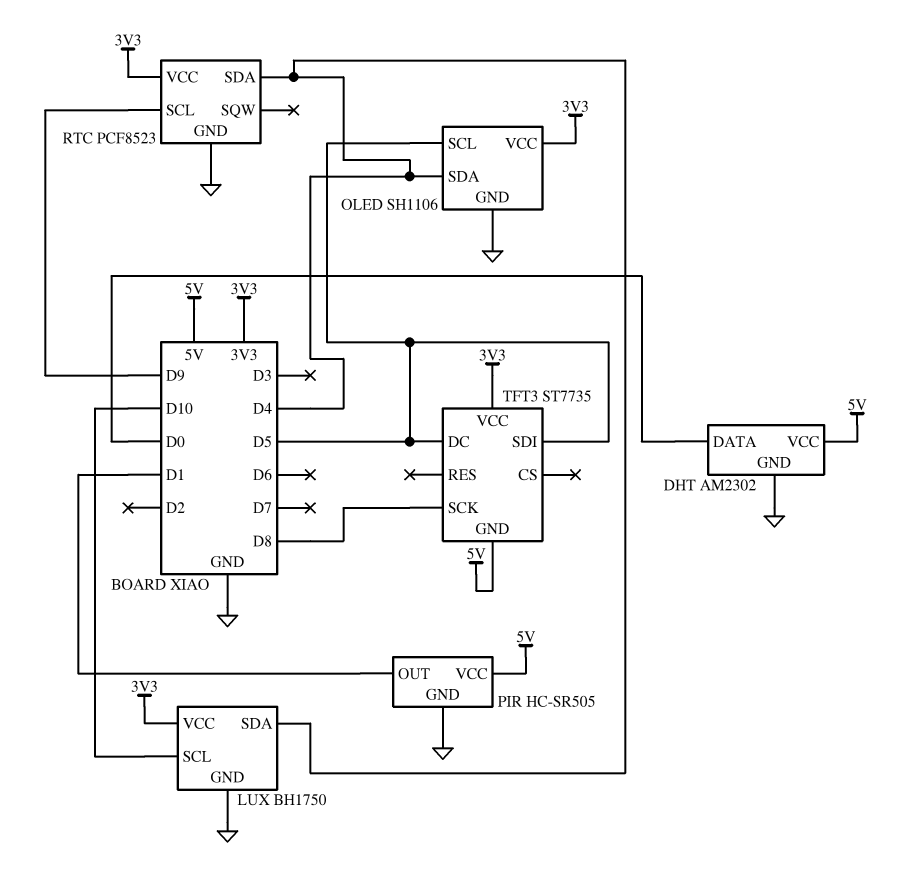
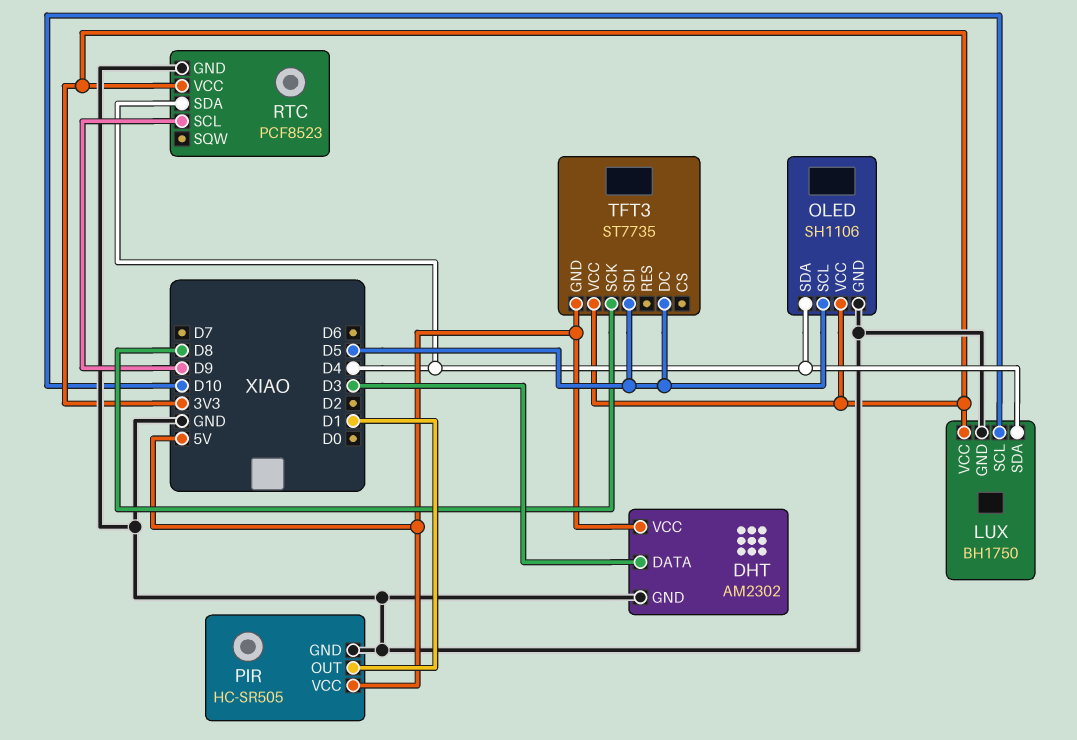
DHT pin DATA: D0 -> D3

